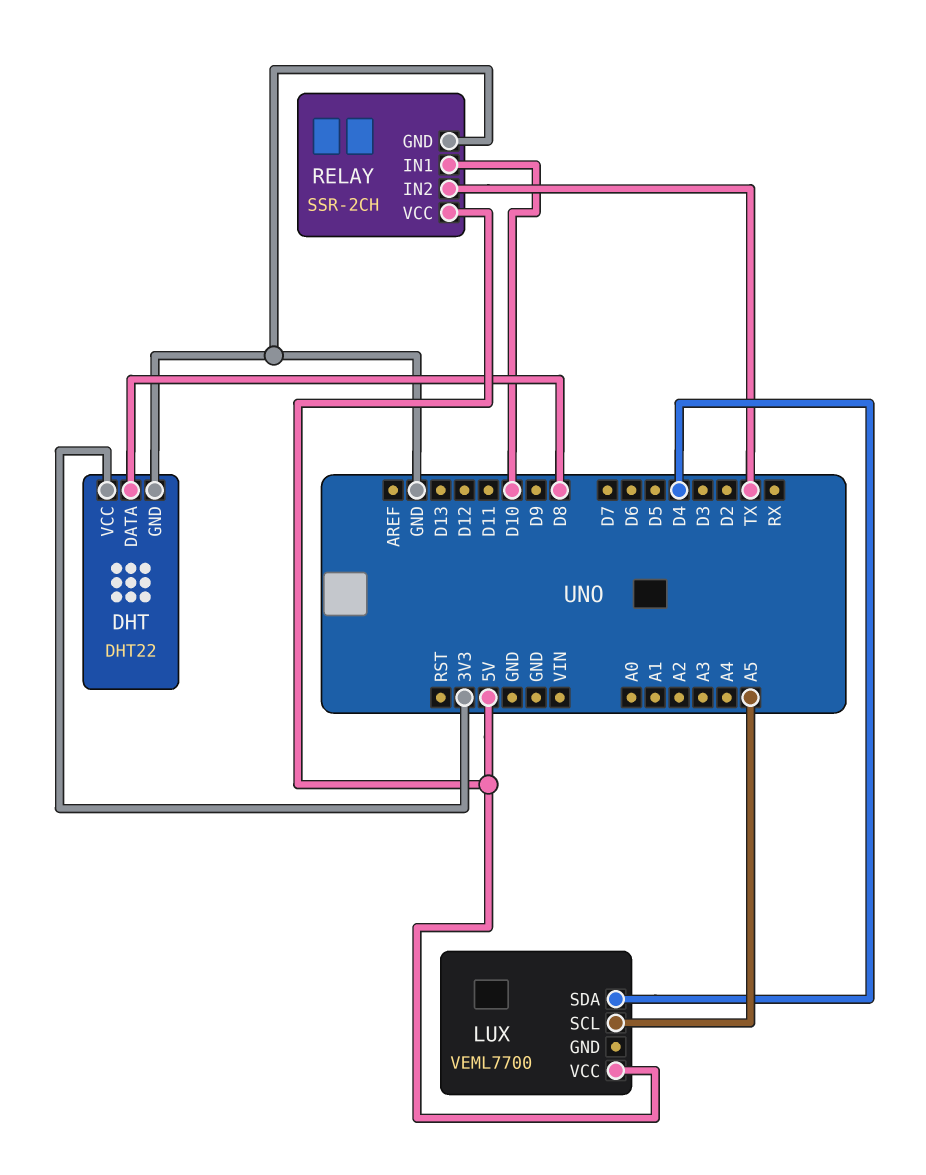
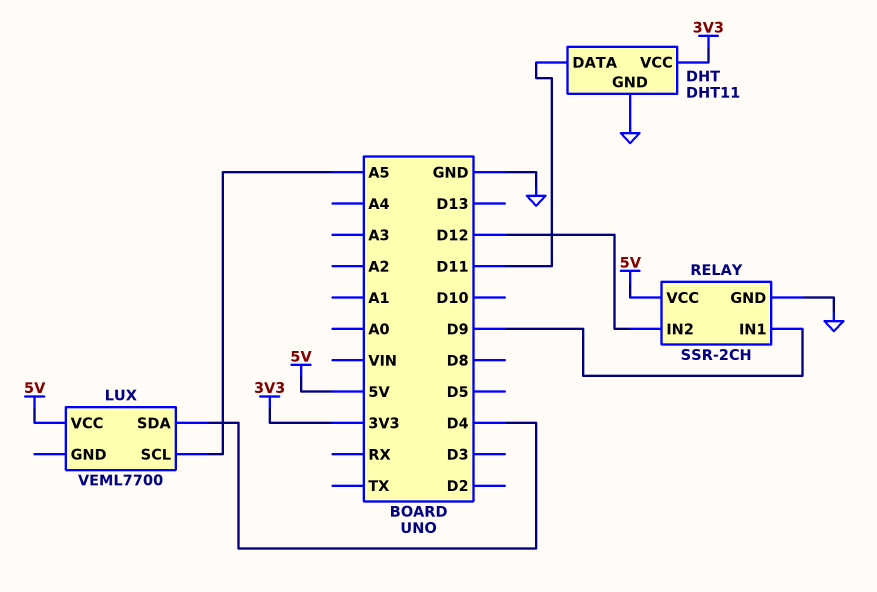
DHT: DHT22 -> DHT11
DHT pin DATA: D8 -> D11
RELAY pin IN1: D10 -> D9
RELAY pin IN2: TX -> D12

